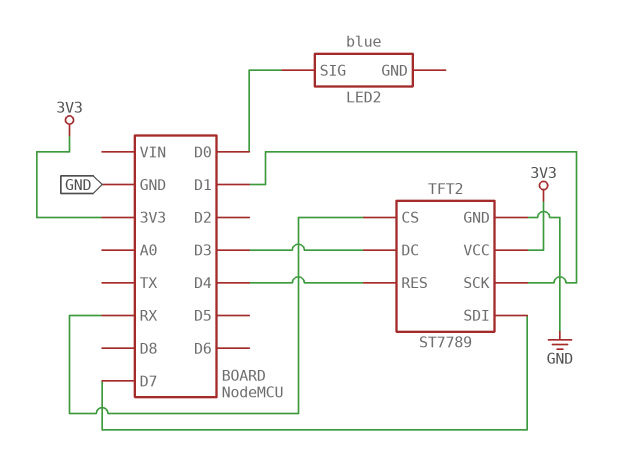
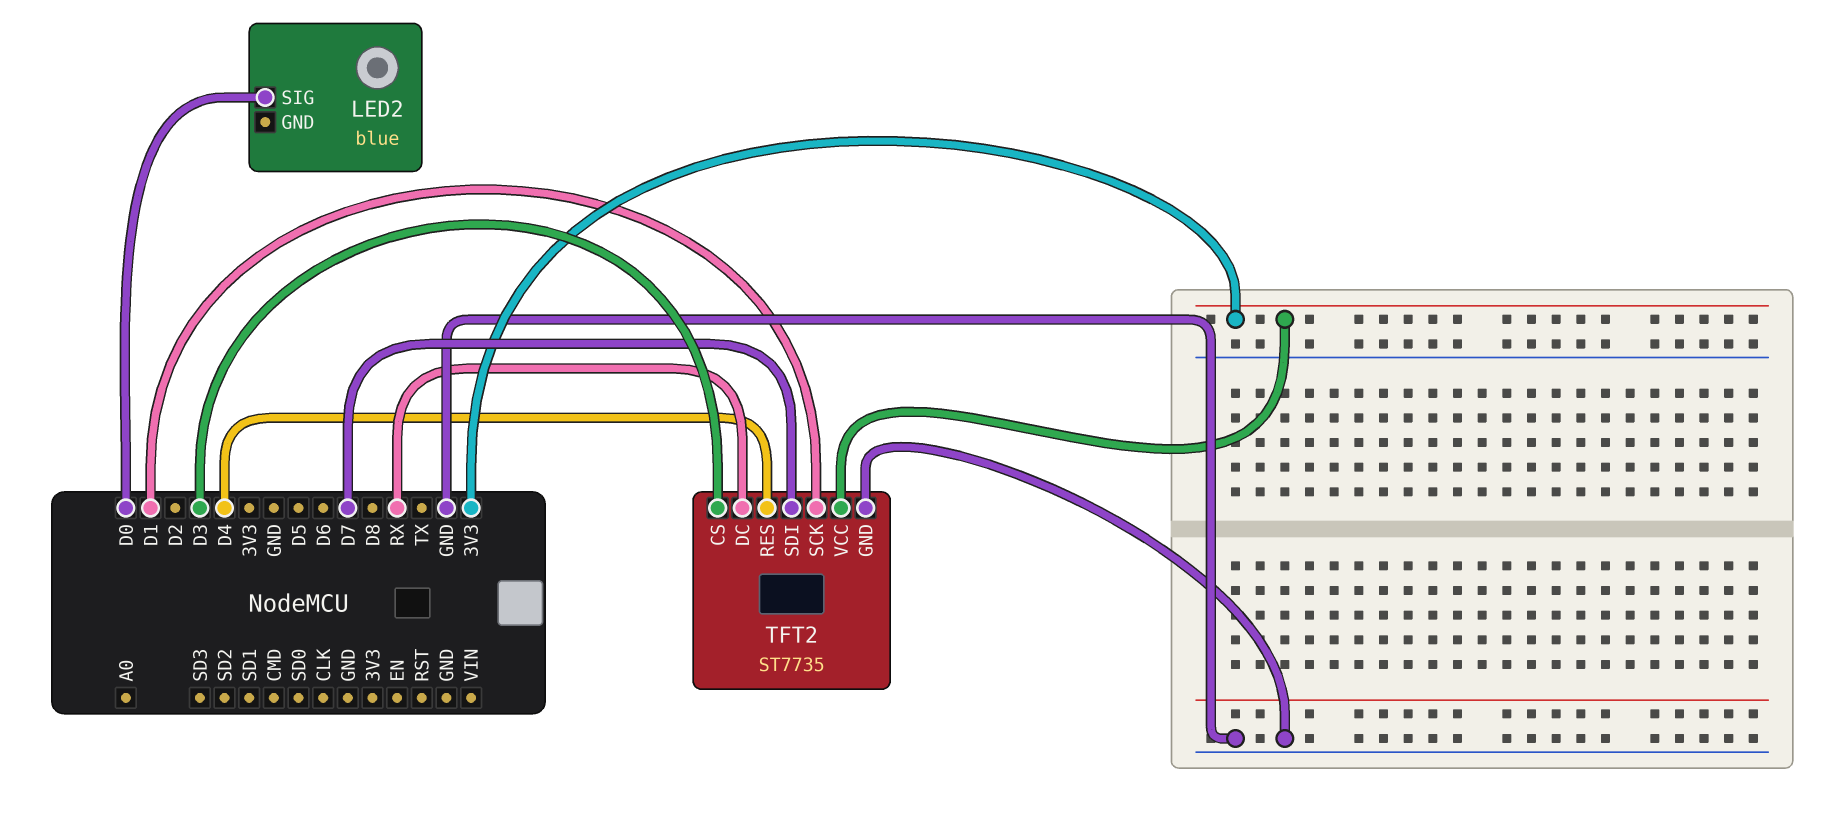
TFT2: ST7789 -> ST7735
TFT2 pin CS: RX -> D3
TFT2 pin DC: D3 -> RX

